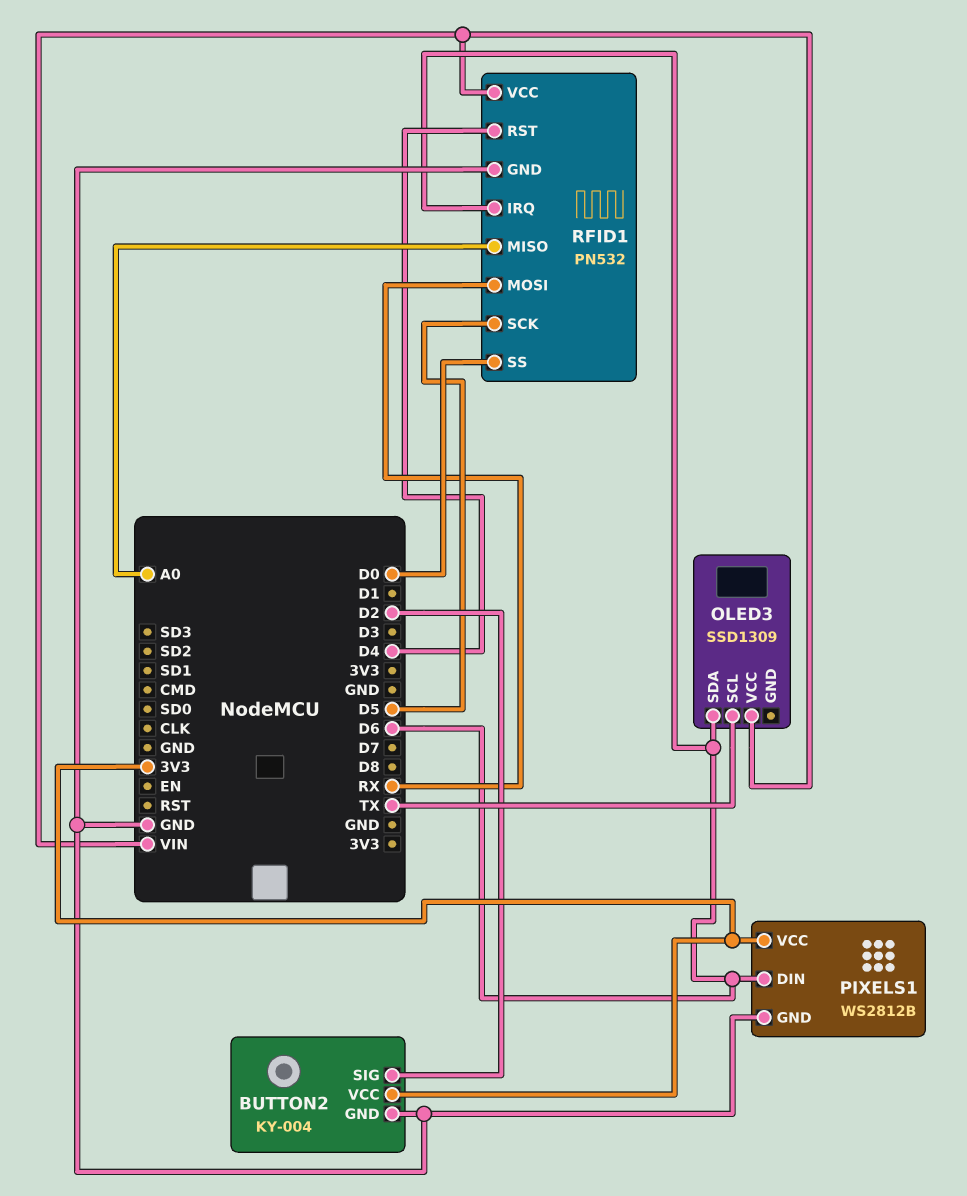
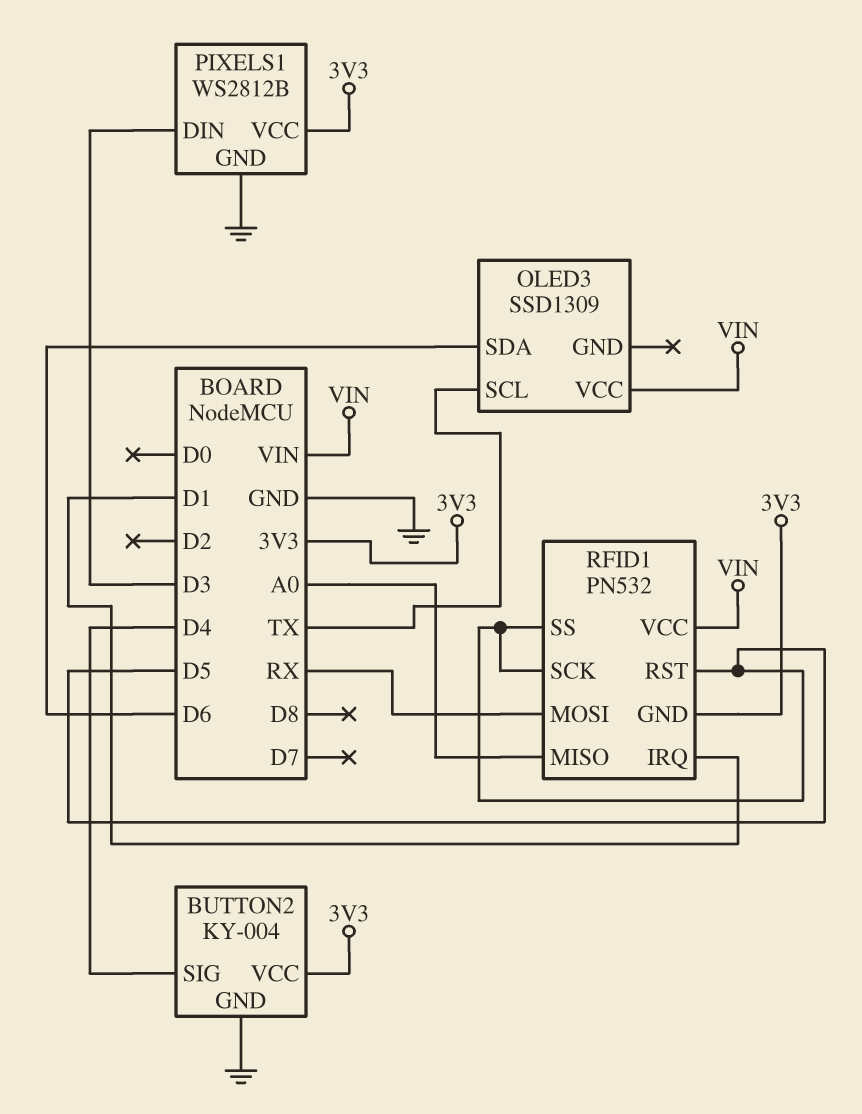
BUTTON2 pin SIG: D2 -> D4
PIXELS1 pin DIN: D6 -> D3
RFID1 pin GND: GND -> 3V3
RFID1 pin IRQ: D6 -> D1
RFID1 pin RST: D4 -> D5
RFID1 pin SS: D0 -> D5

